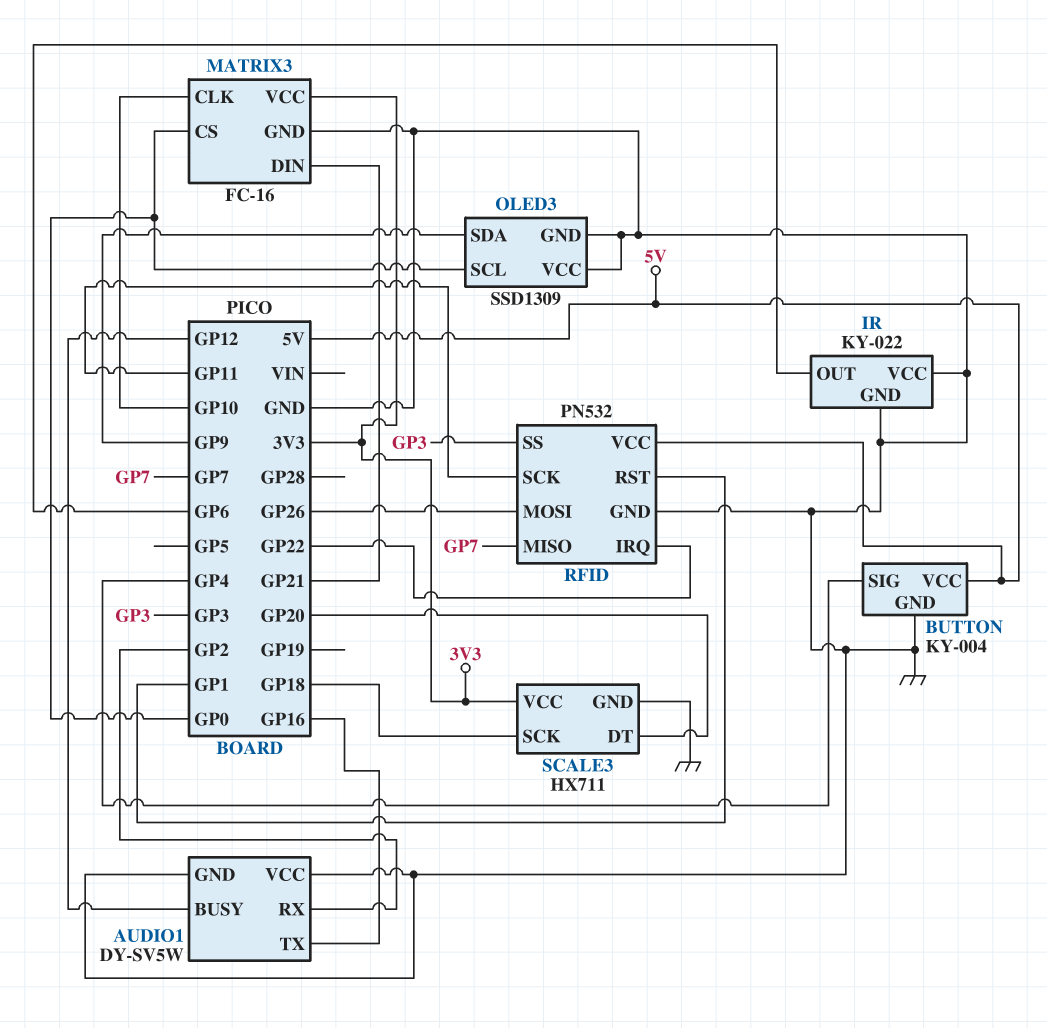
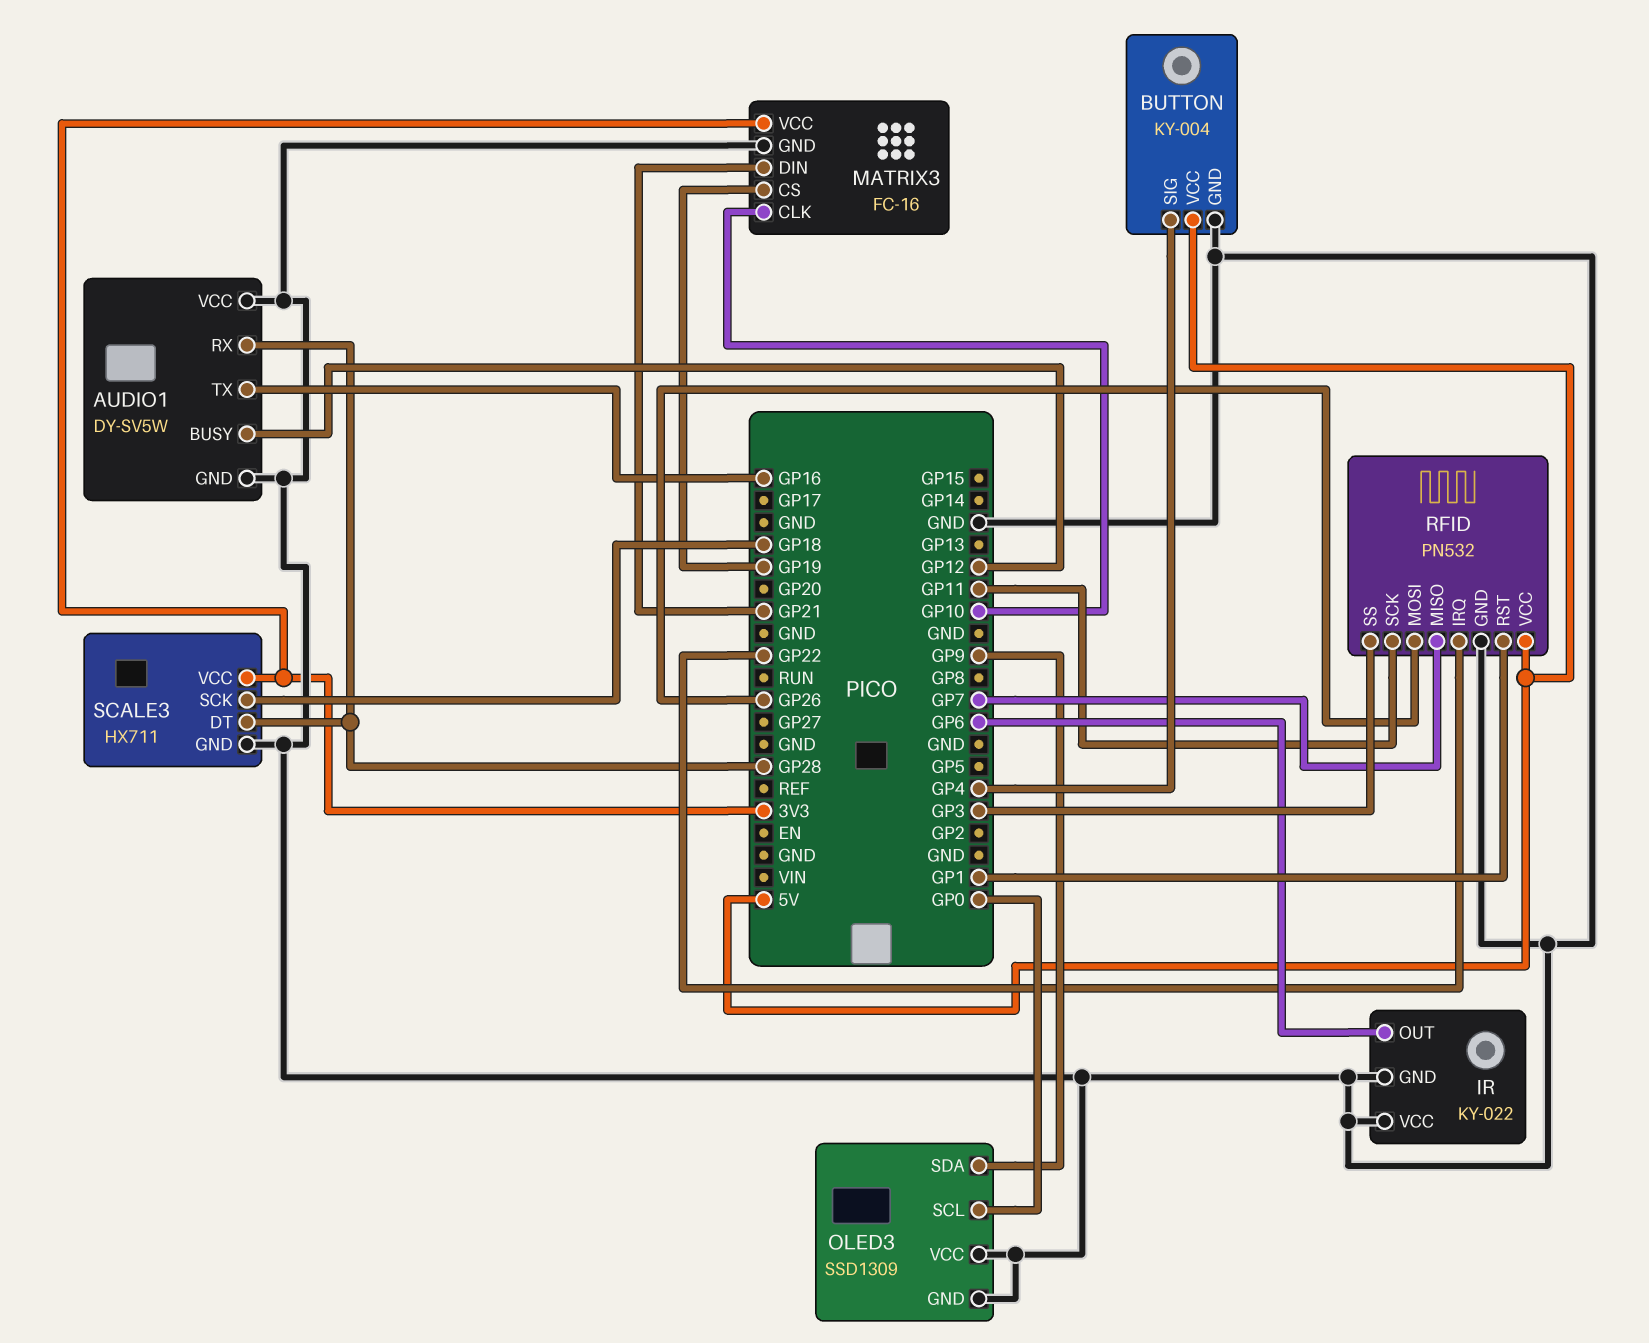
AUDIO1 pin RX: GP2 -> GP28
MATRIX3 pin CS: GP0 -> GP19
SCALE3 pin DT: GP20 -> GP28

